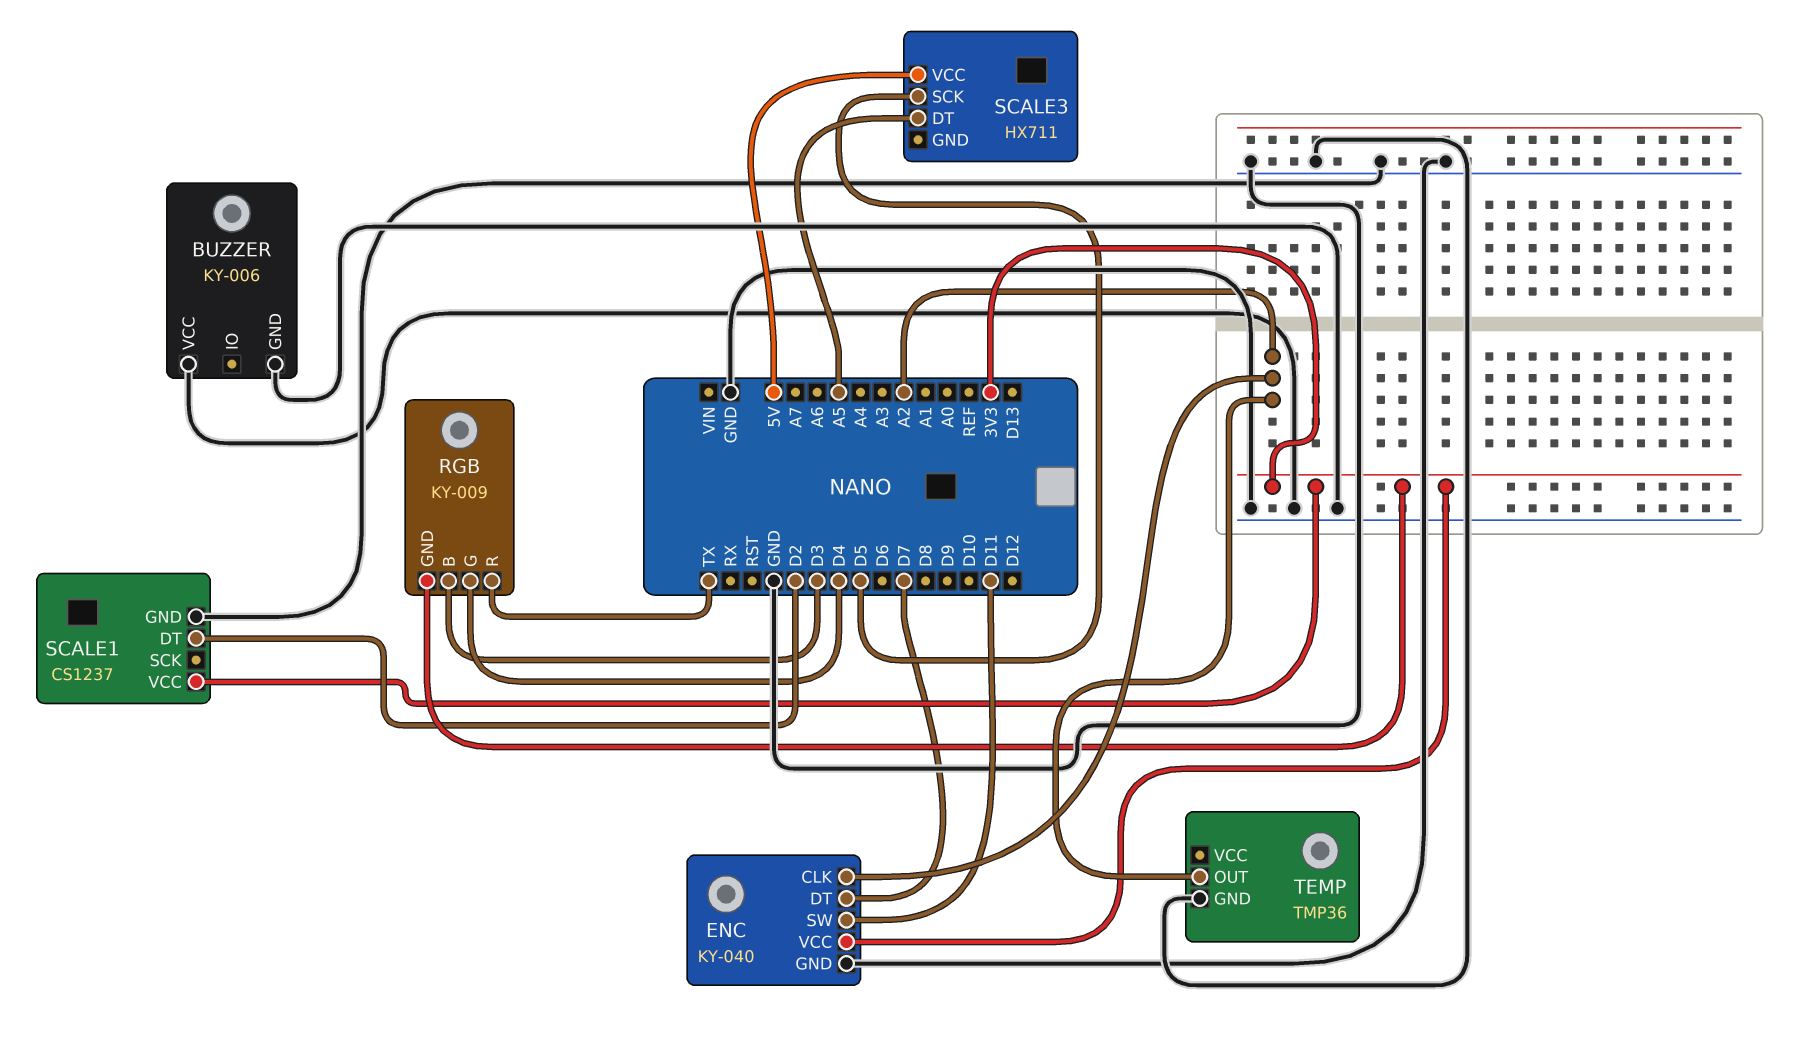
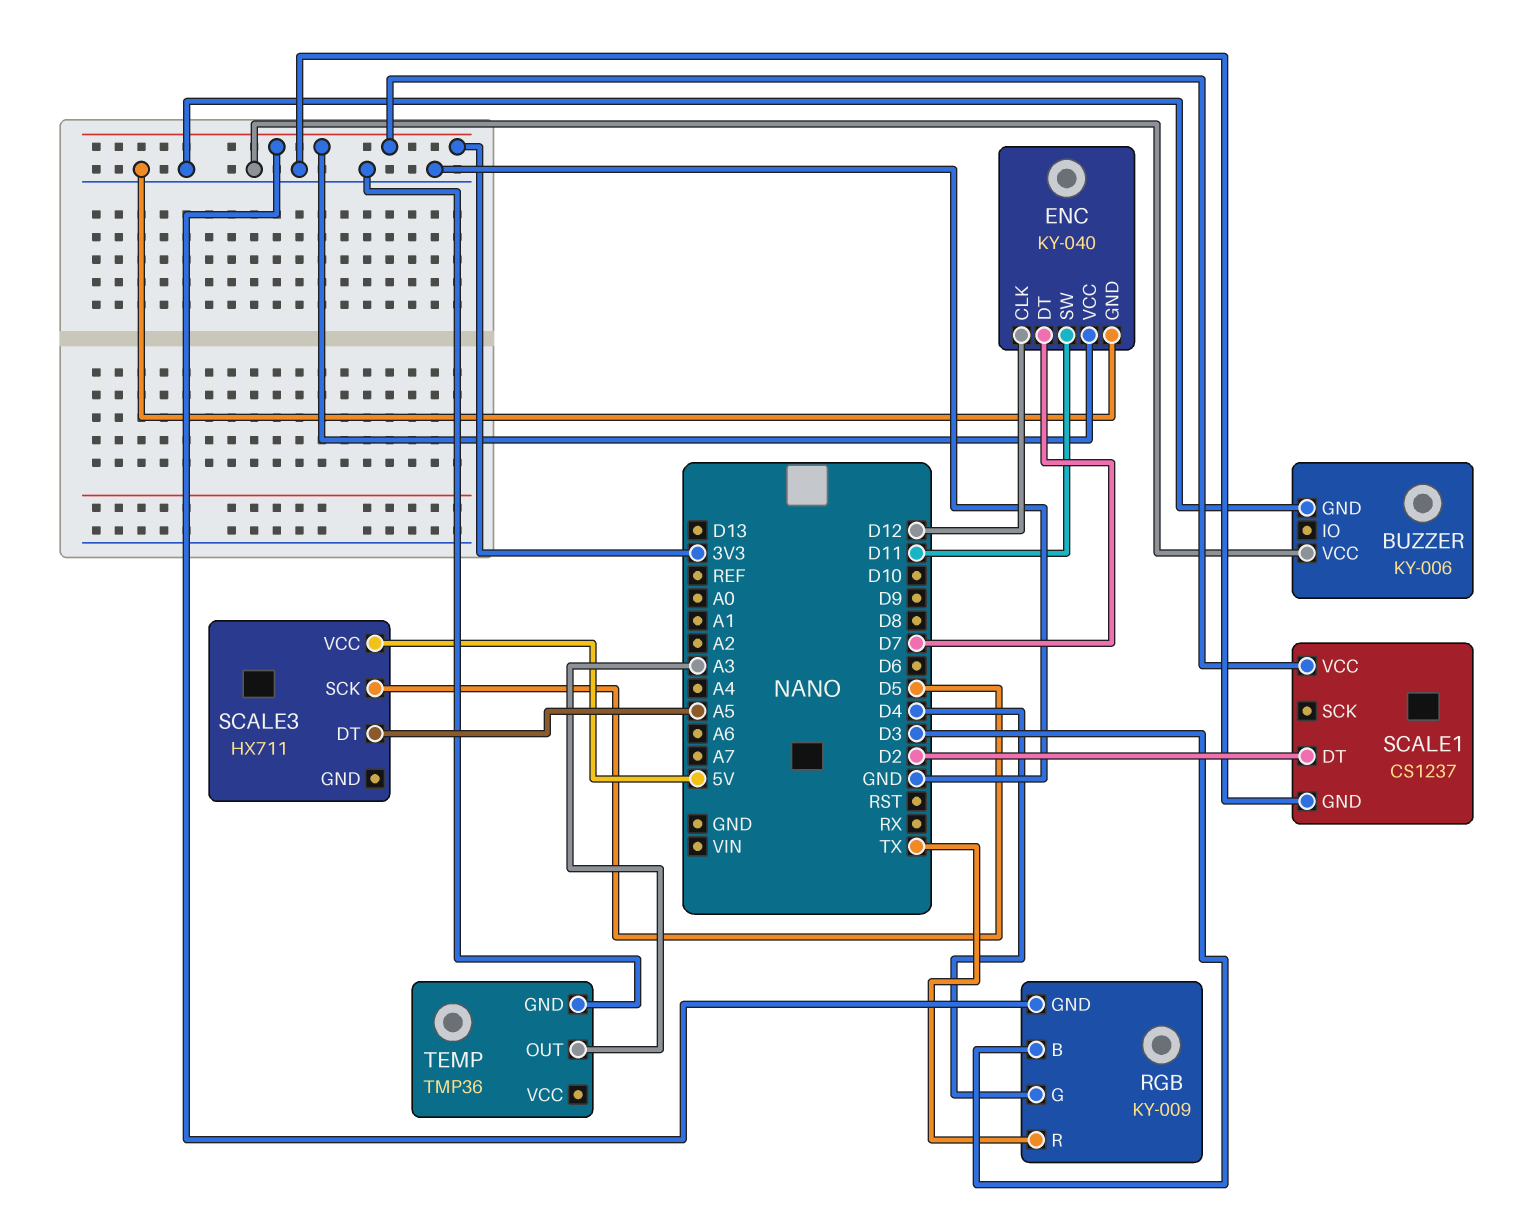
ENC pin CLK: A2 -> D12
TEMP pin OUT: A2 -> A3

